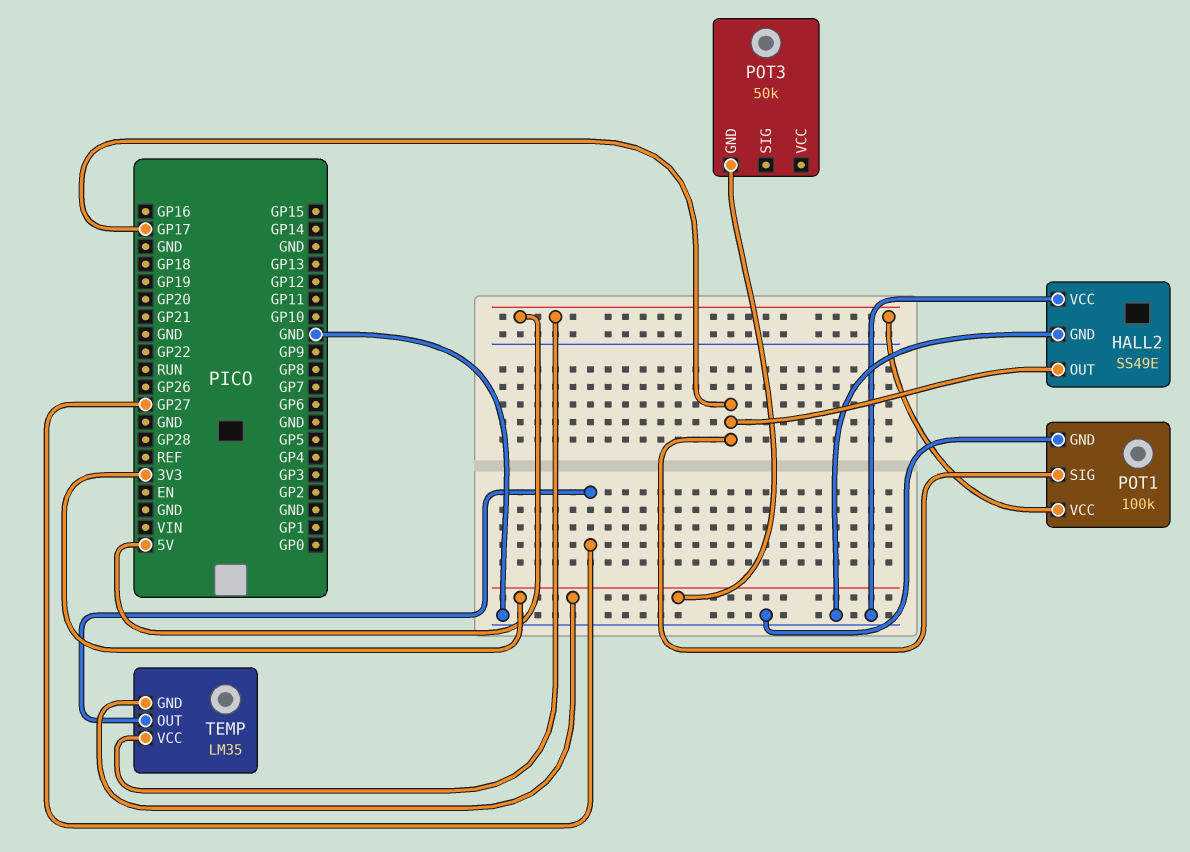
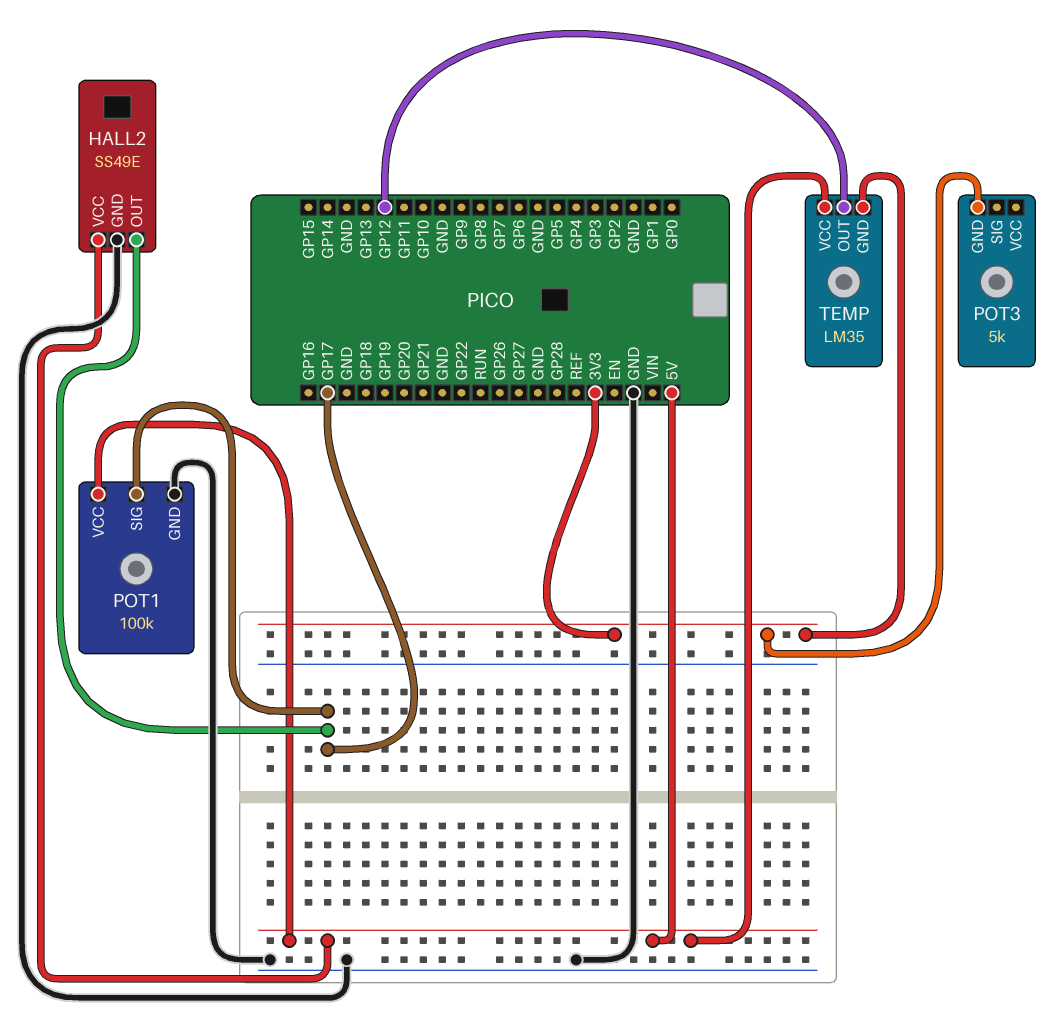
HALL2 pin VCC: GND -> 5V
POT3: 50k -> 5k
TEMP pin OUT: GP27 -> GP12

